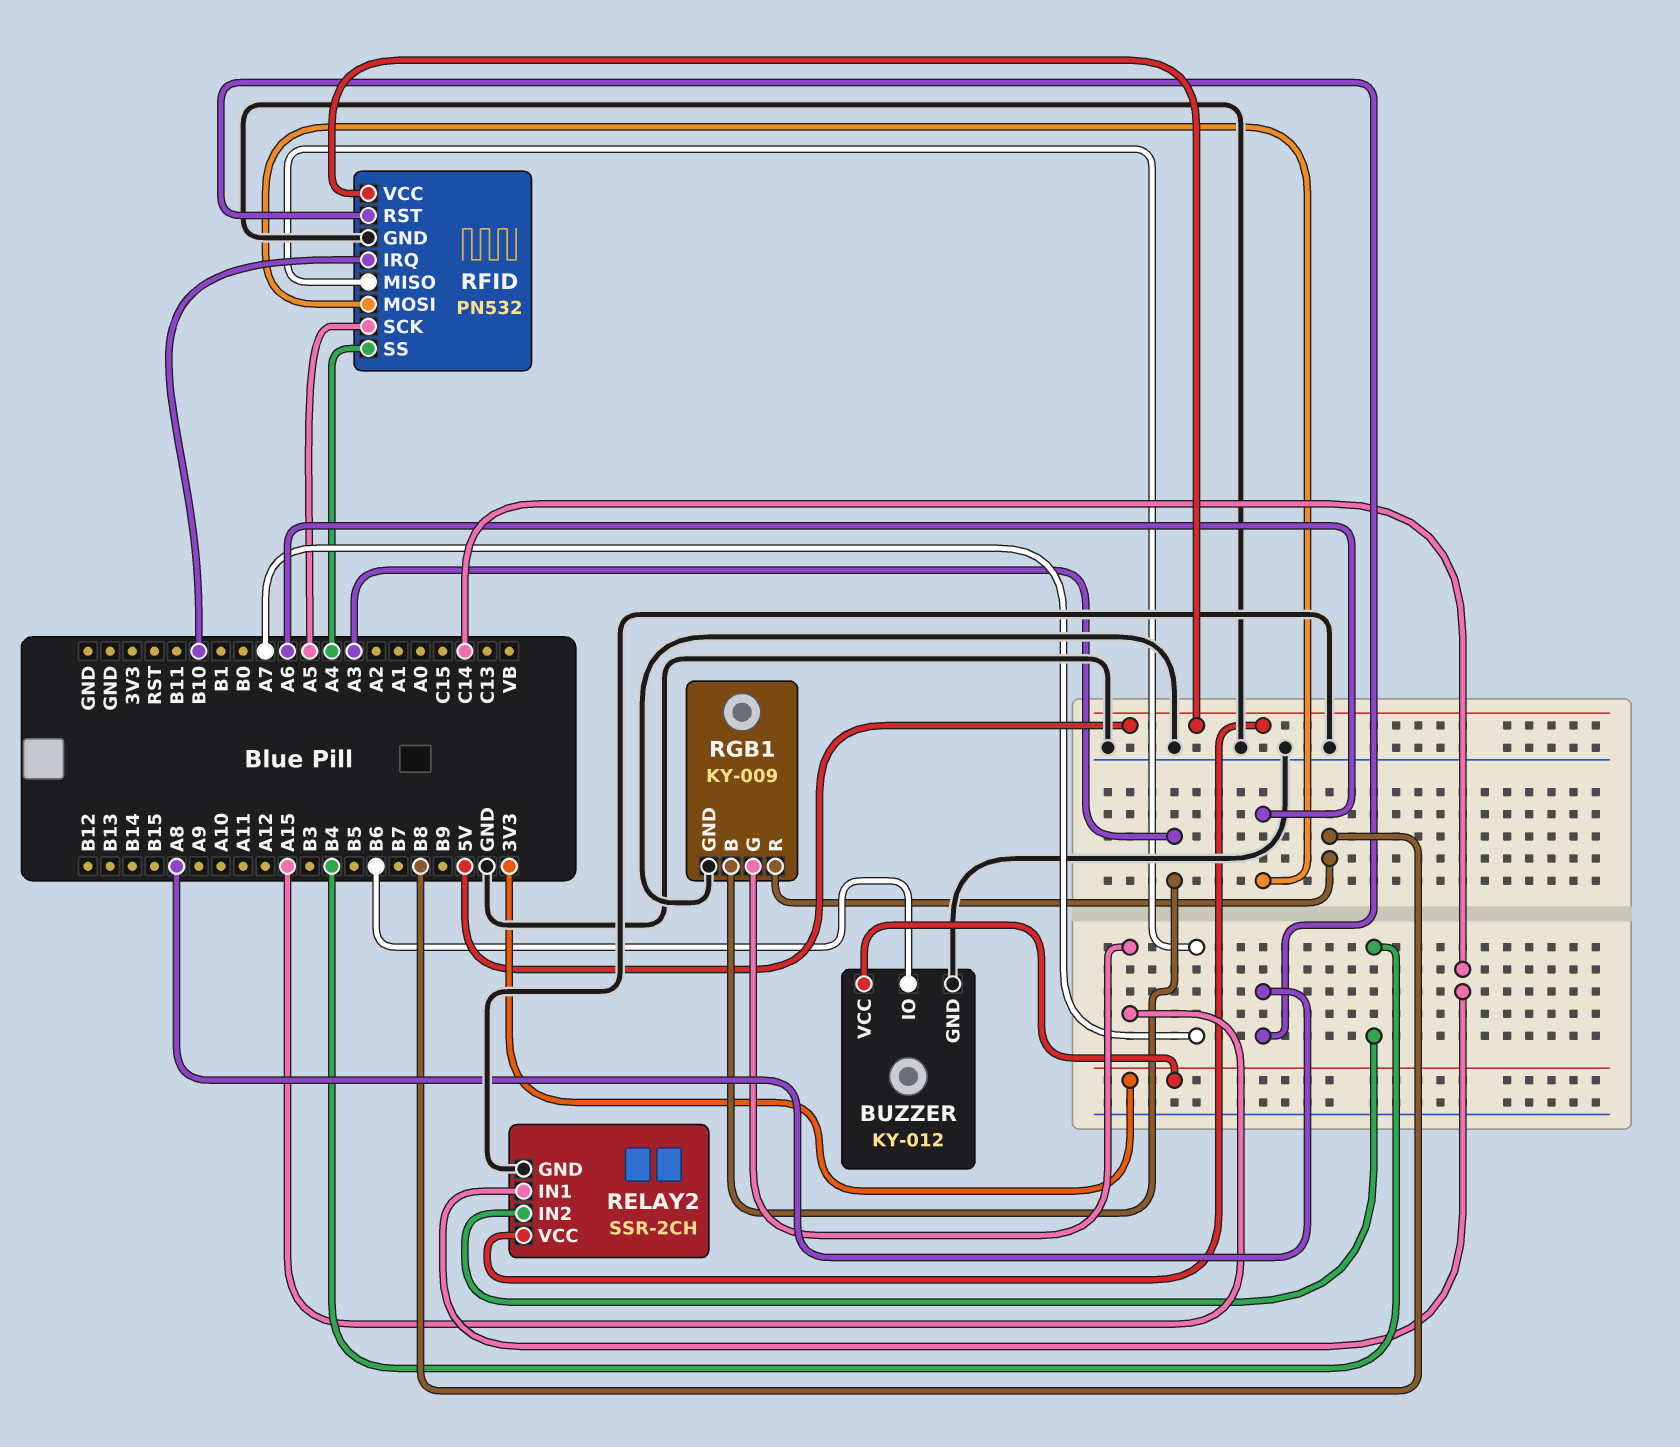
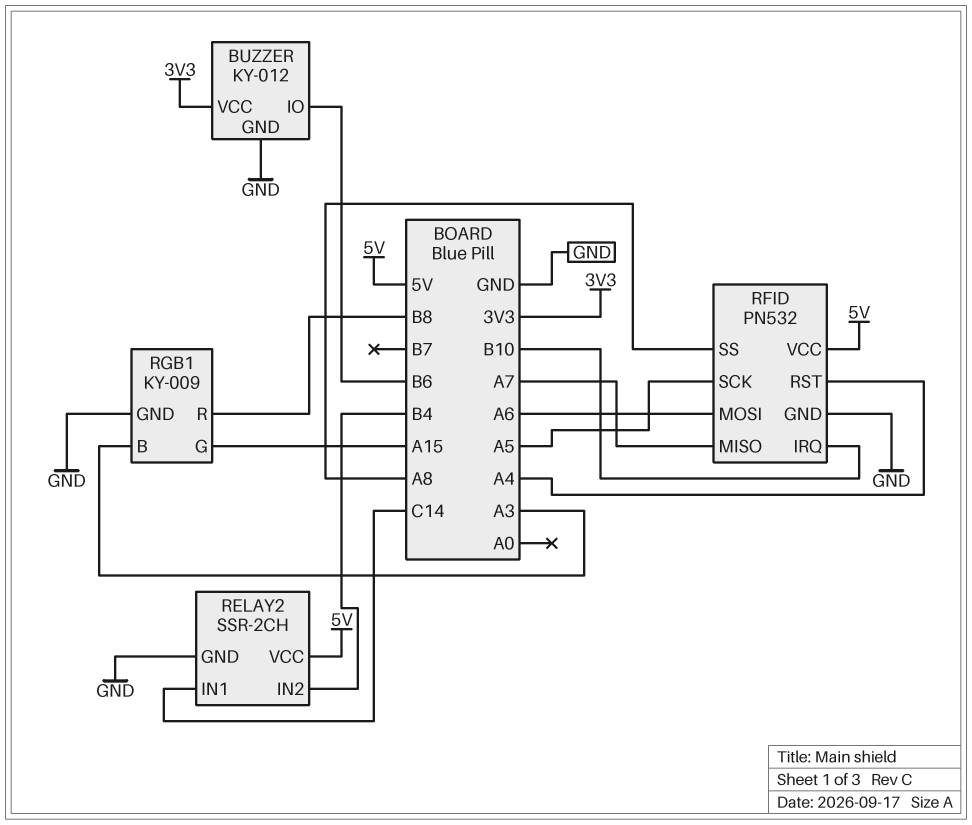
RFID pin RST: A8 -> A4
RFID pin SS: A4 -> A8

